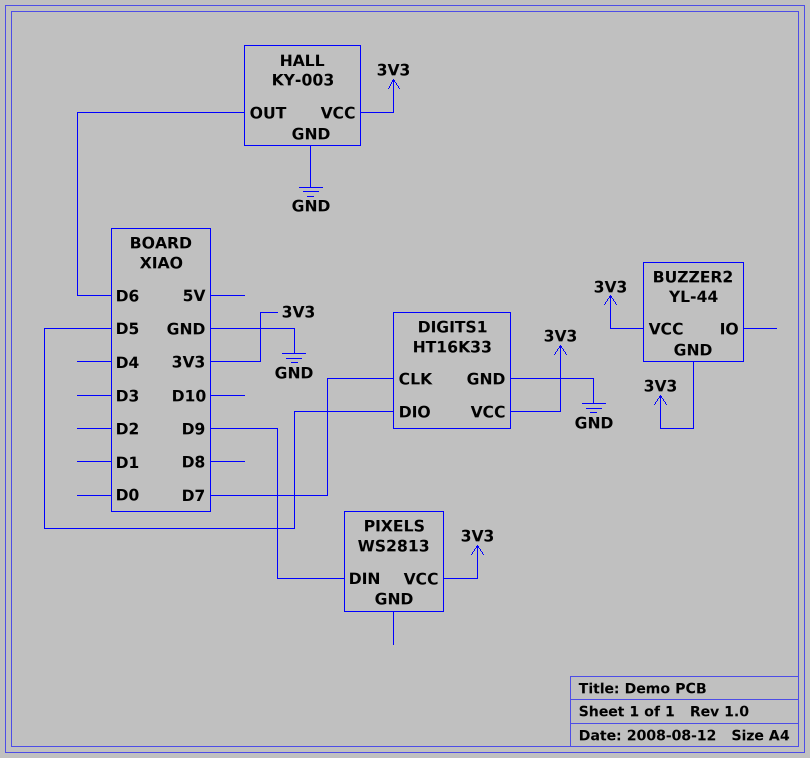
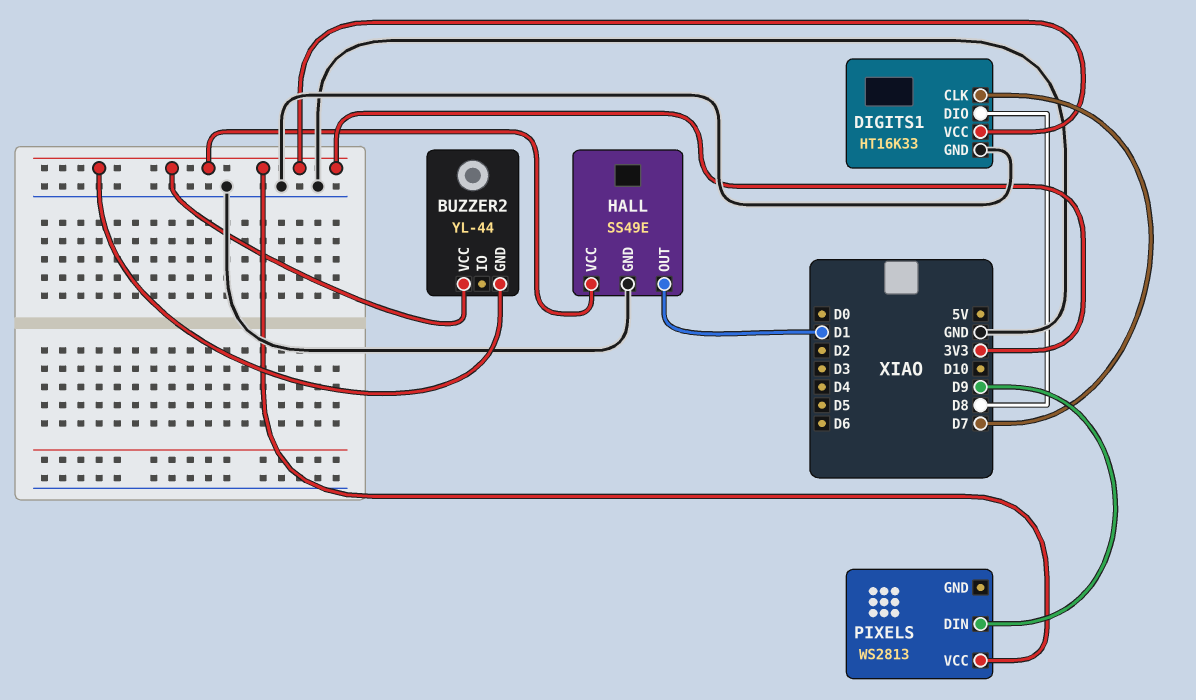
DIGITS1 pin DIO: D5 -> D8
HALL: KY-003 -> SS49E
HALL pin OUT: D6 -> D1

